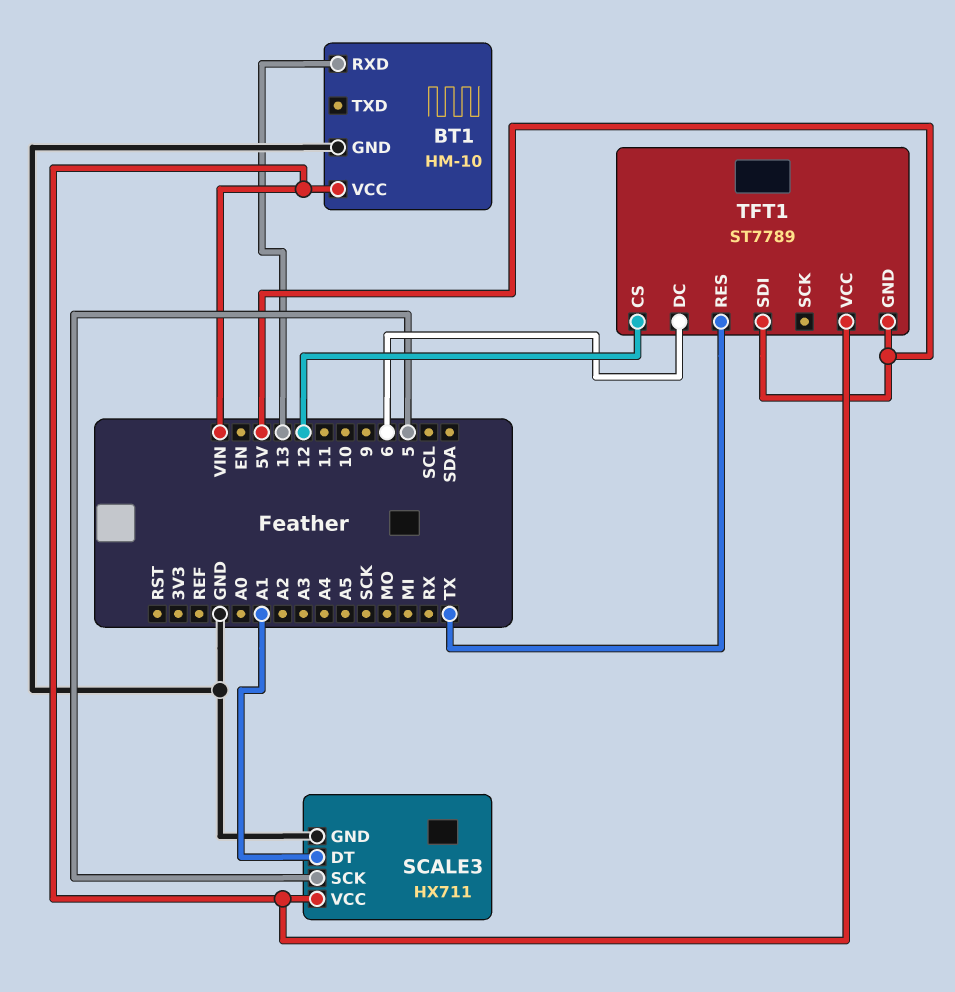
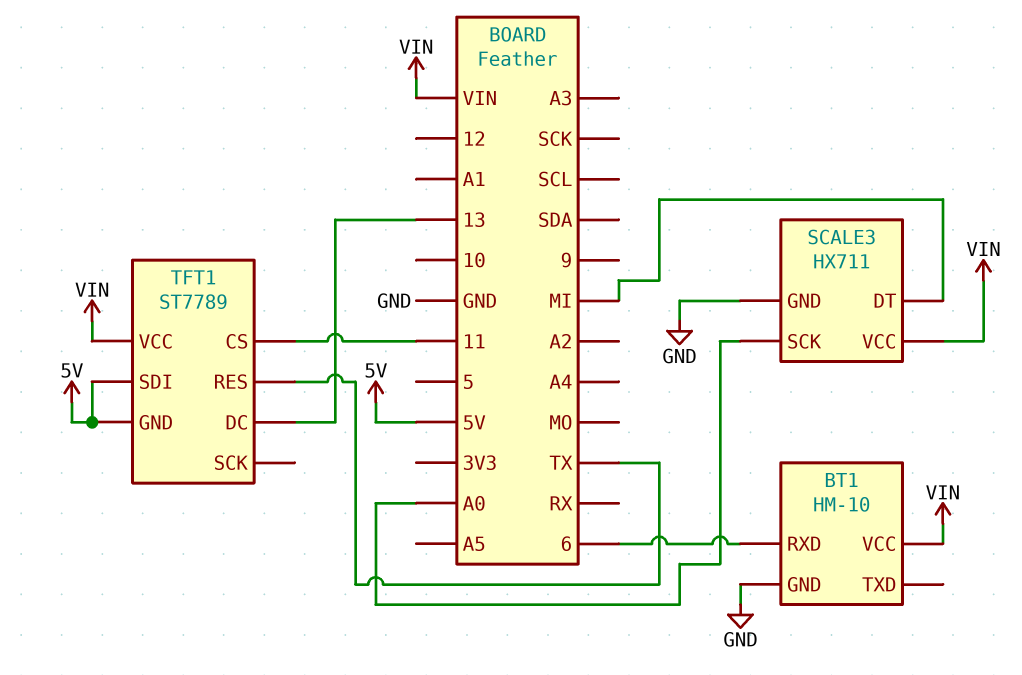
BT1 pin RXD: 13 -> 6
SCALE3 pin DT: A1 -> MI
SCALE3 pin SCK: 5 -> A0
TFT1 pin CS: 12 -> 11
TFT1 pin DC: 6 -> 13

